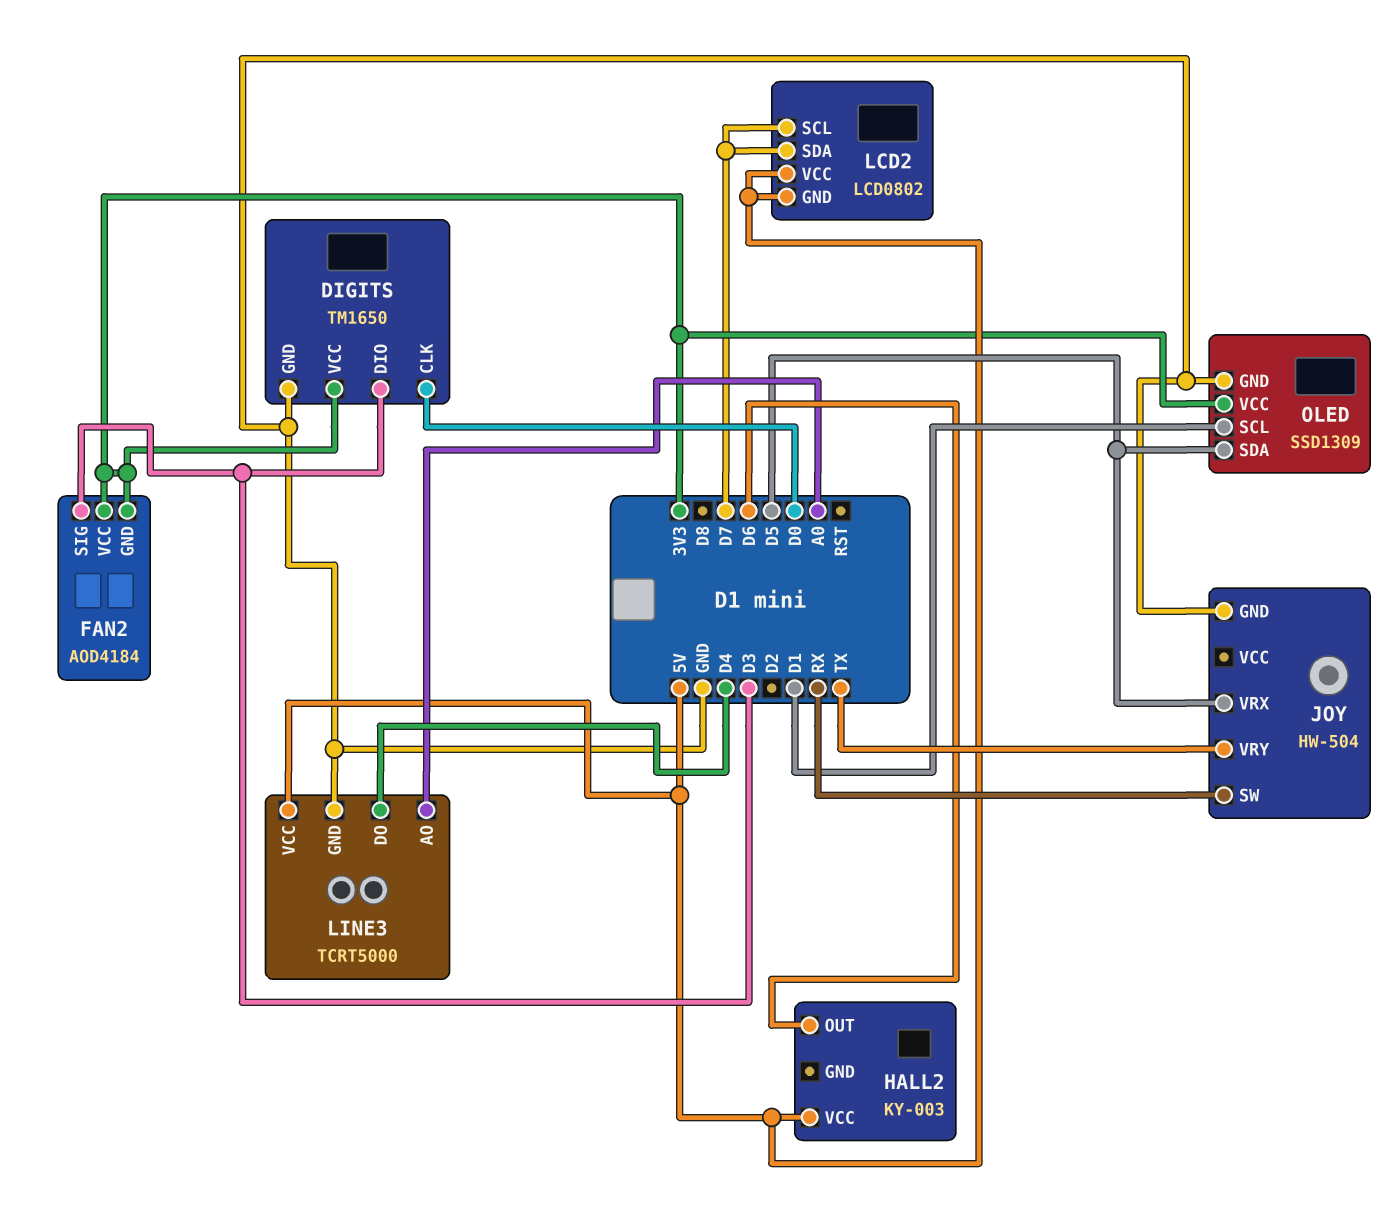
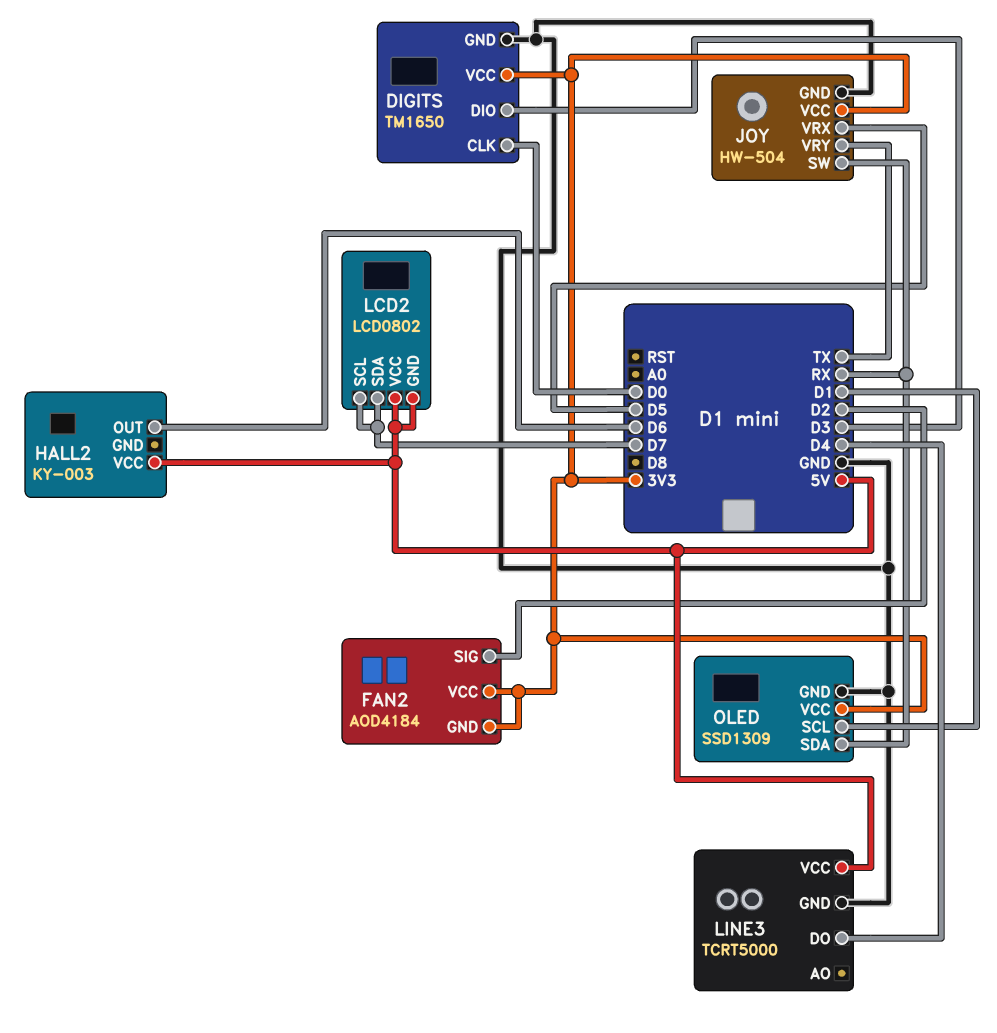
FAN2 pin SIG: D3 -> D2
JOY pin VCC: none -> 3V3
LINE3 pin AO: A0 -> none
OLED pin SDA: D5 -> RX

